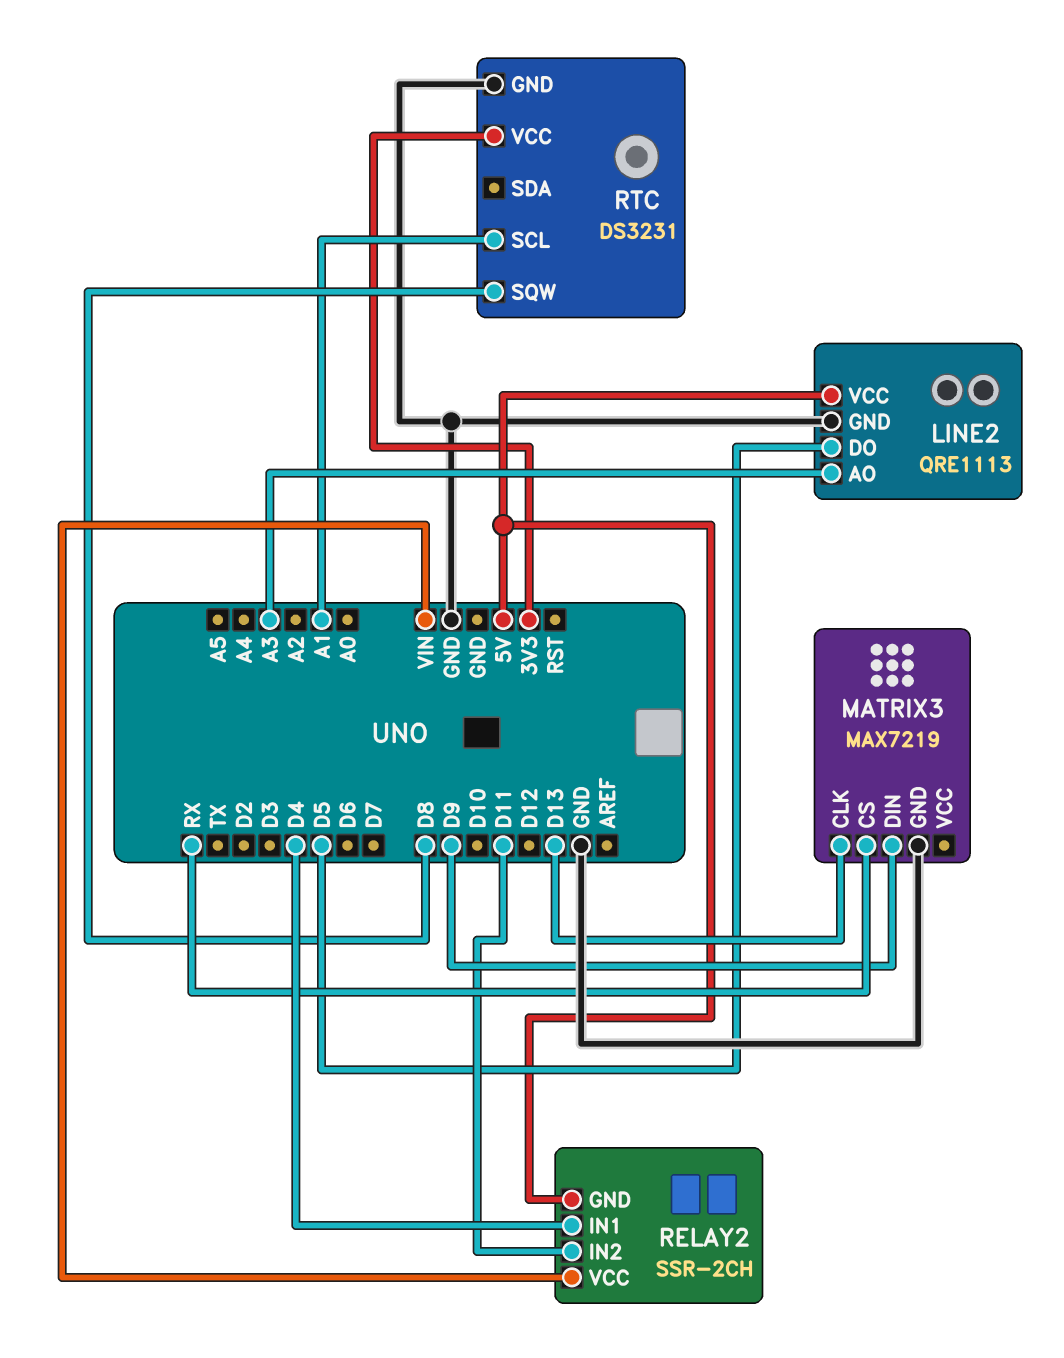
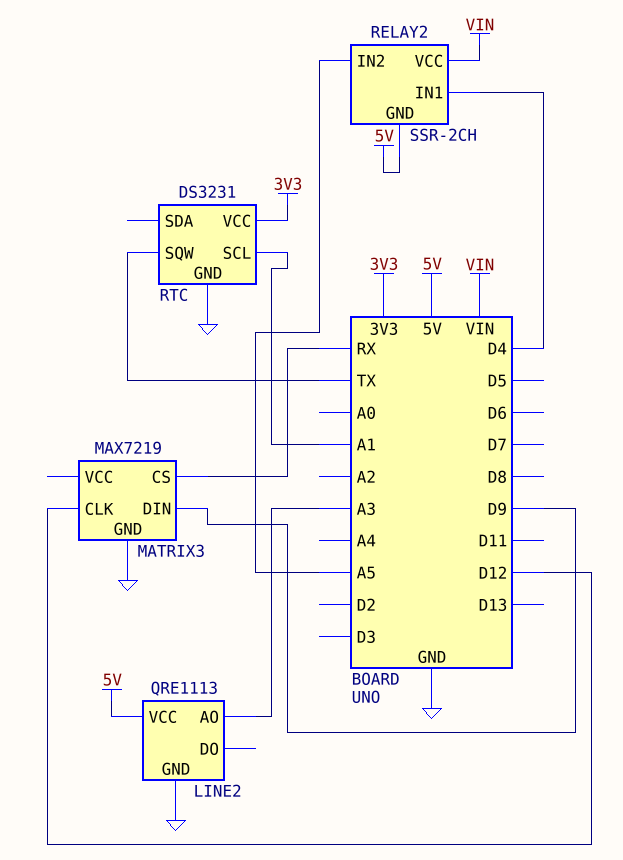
LINE2 pin DO: D5 -> none
MATRIX3 pin CLK: D13 -> D12
RELAY2 pin IN2: D11 -> A5
RTC pin SQW: D8 -> TX

